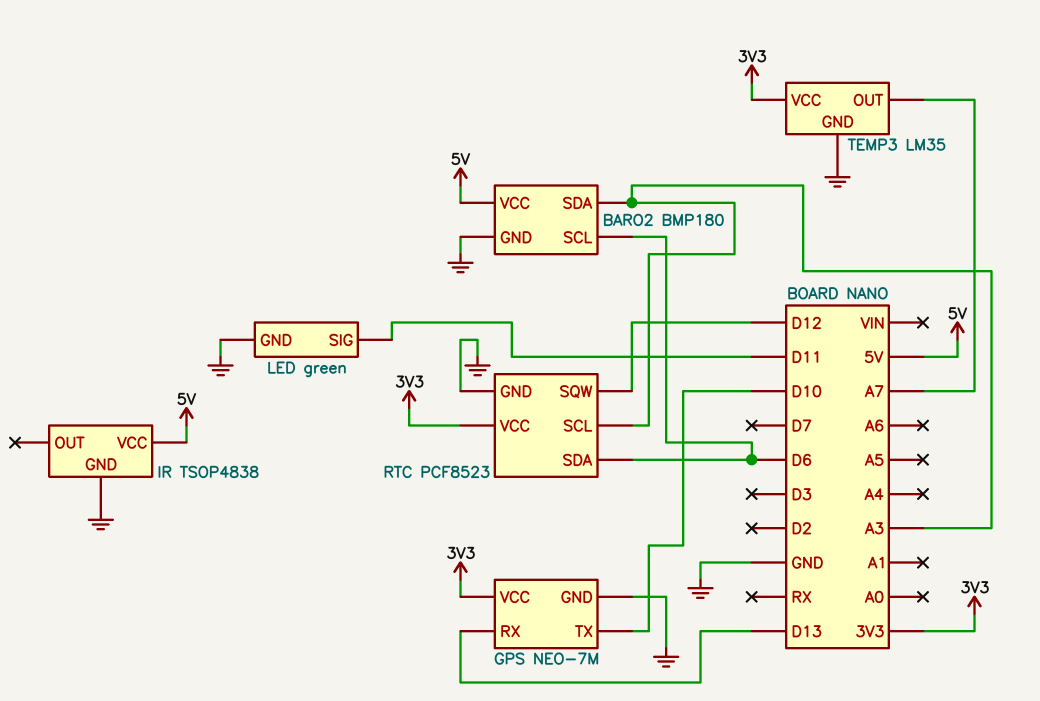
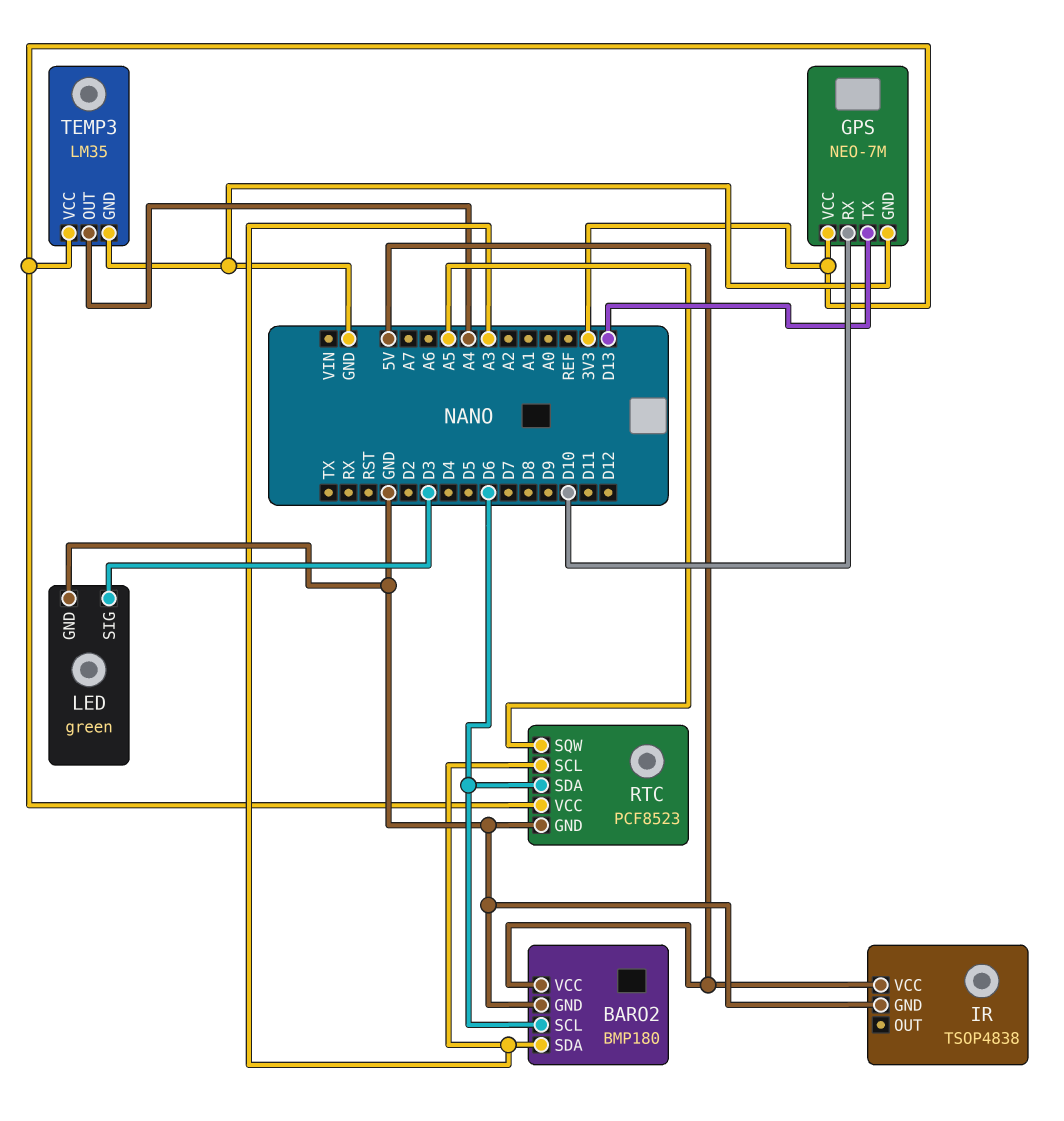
GPS pin RX: D13 -> D10
GPS pin TX: D10 -> D13
LED pin SIG: D11 -> D3
RTC pin SQW: D12 -> A5
TEMP3 pin OUT: A7 -> A4

